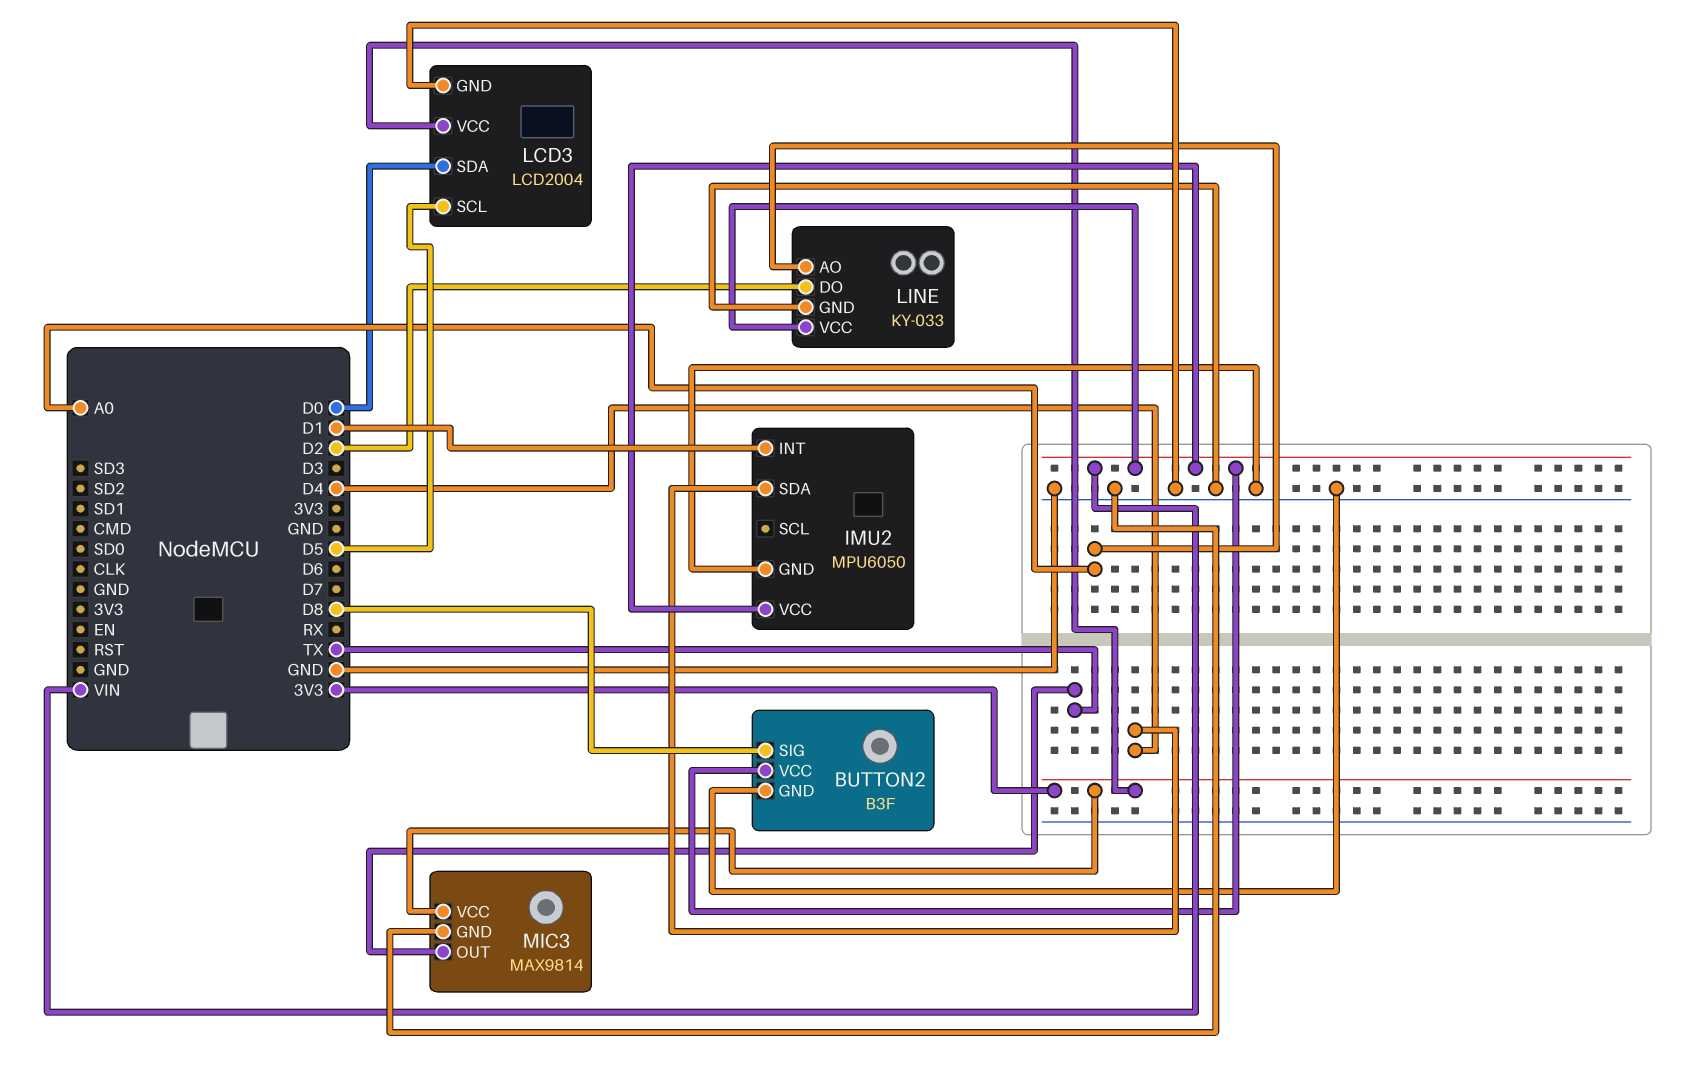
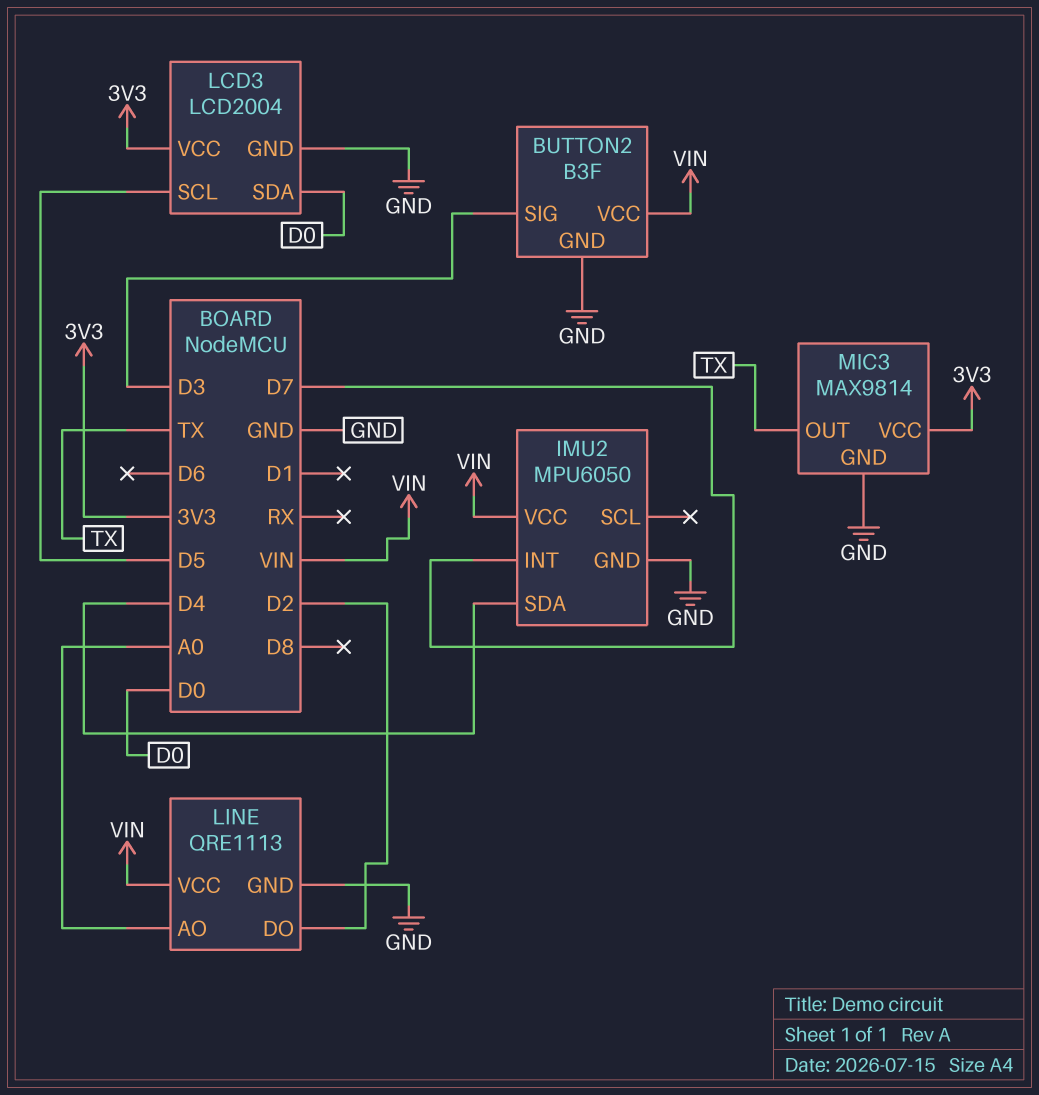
BUTTON2 pin SIG: D8 -> D3
IMU2 pin INT: D1 -> D7
LINE: KY-033 -> QRE1113

